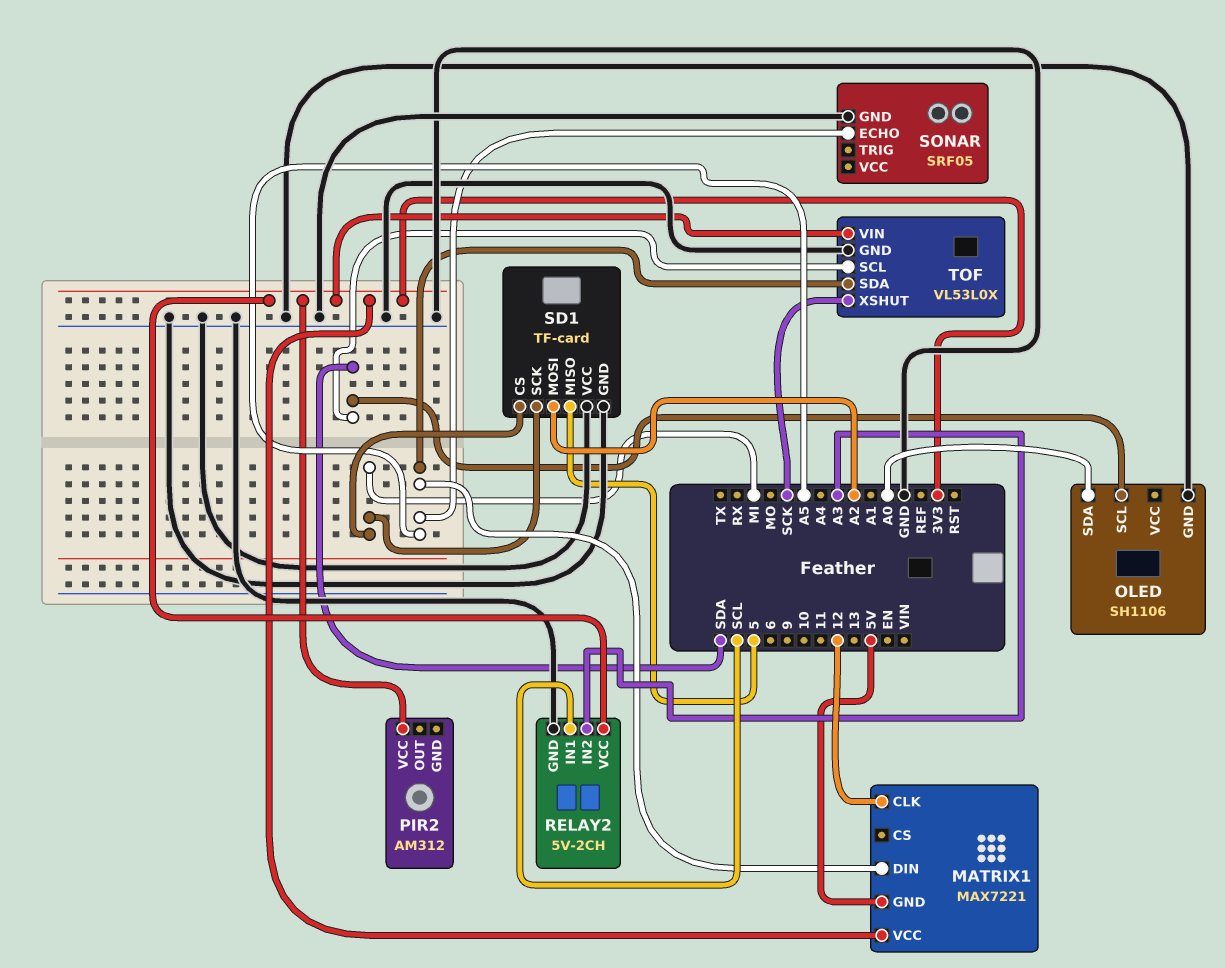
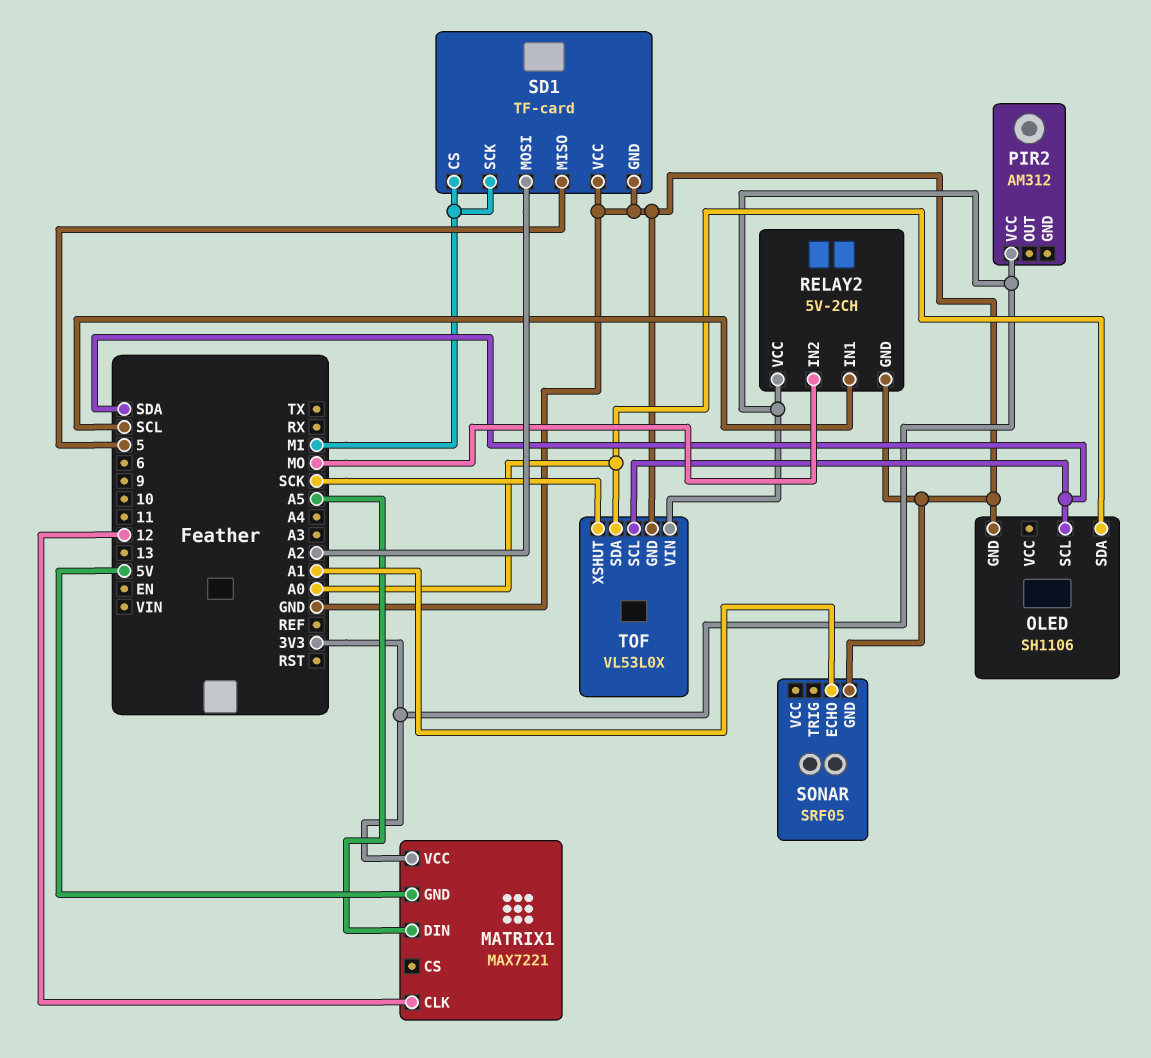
RELAY2 pin IN2: A3 -> MO
SONAR pin ECHO: A5 -> A1
TOF pin SDA: A5 -> A0

